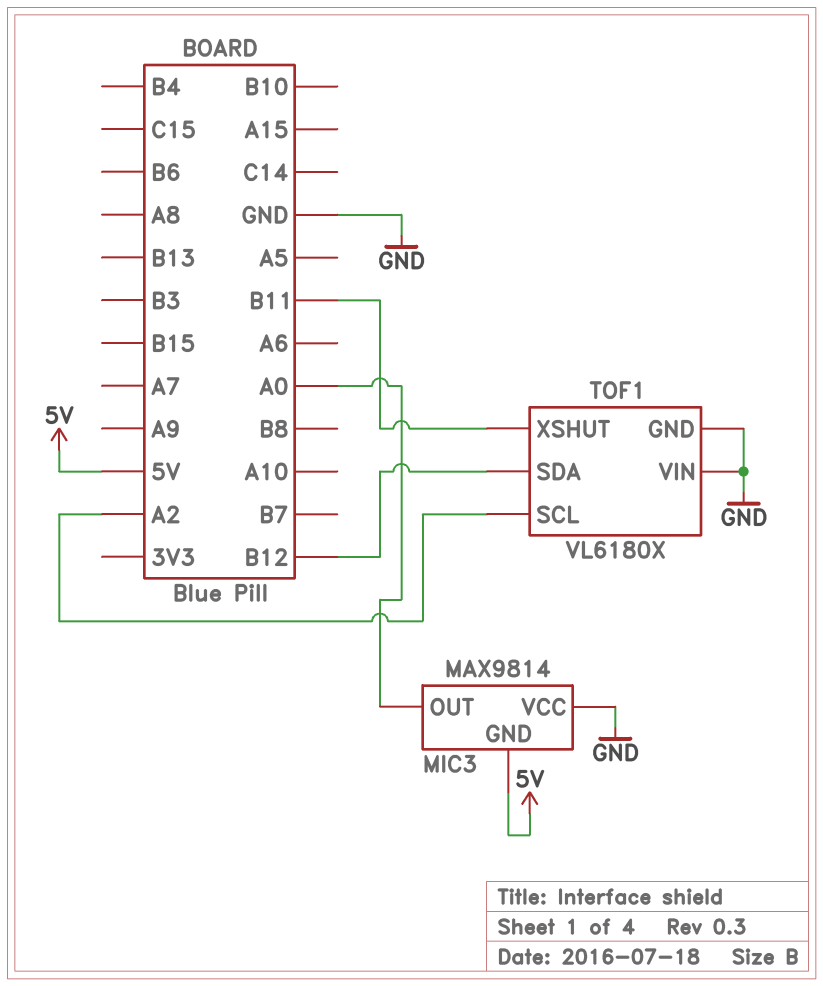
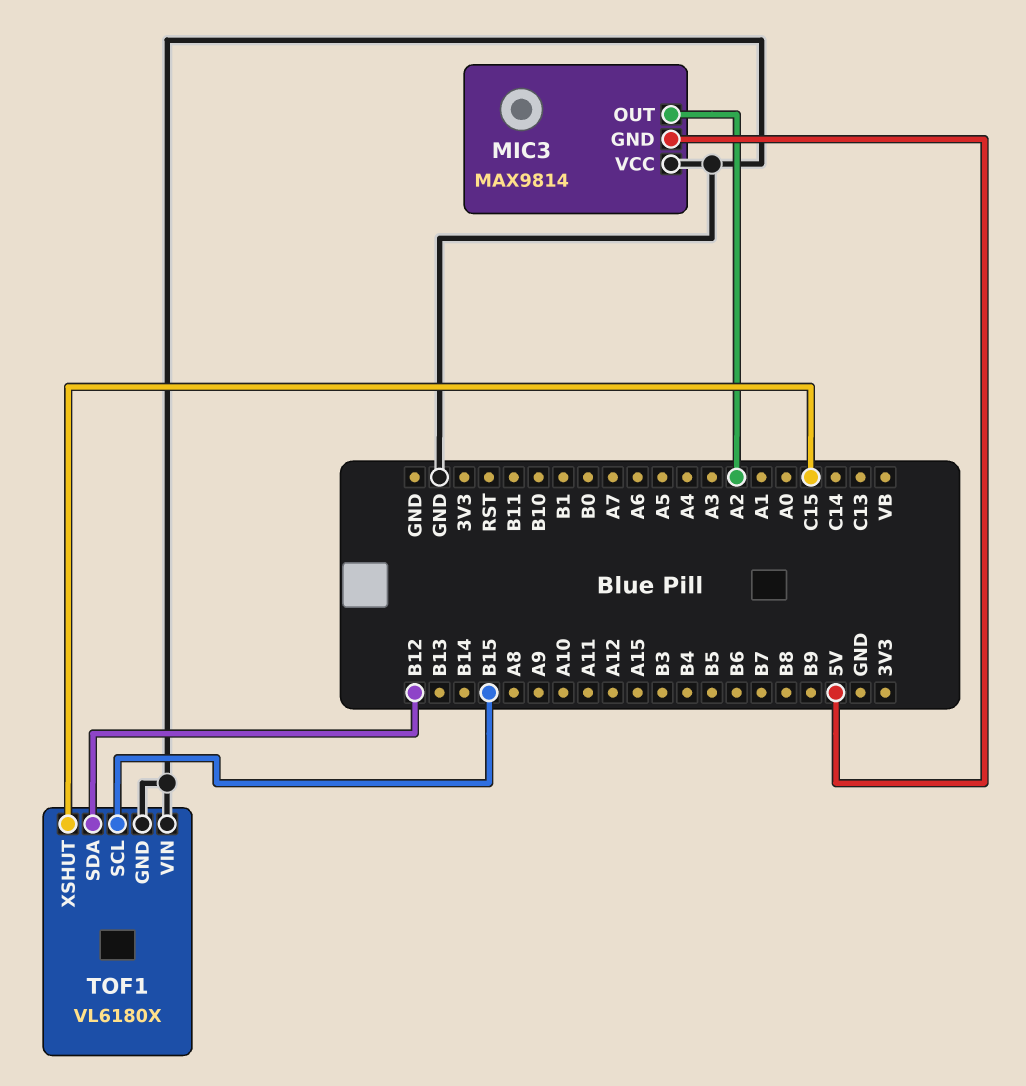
MIC3 pin OUT: A0 -> A2
TOF1 pin SCL: A2 -> B15
TOF1 pin XSHUT: B11 -> C15

